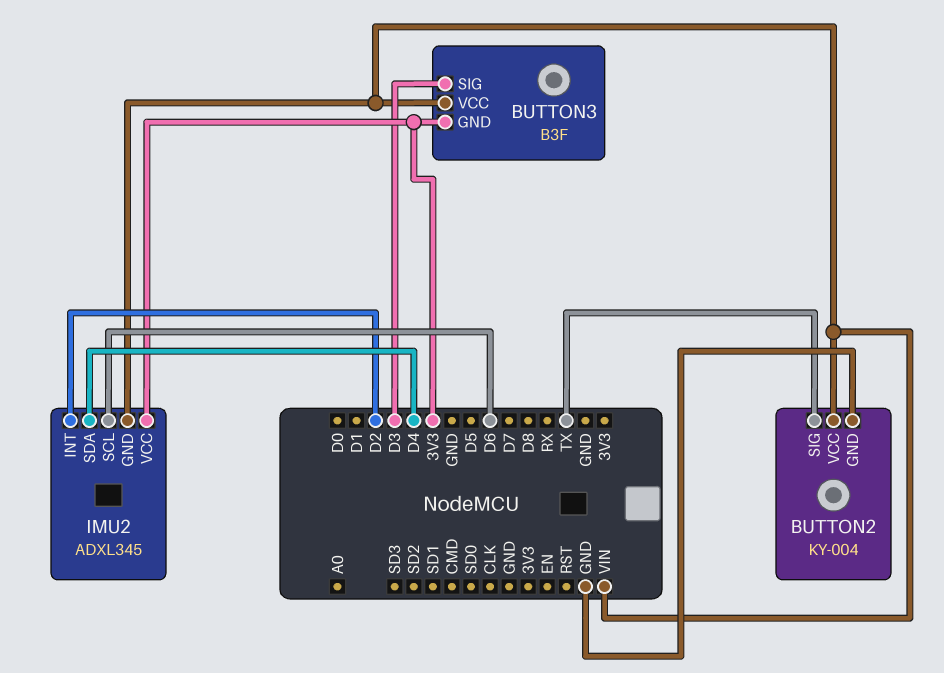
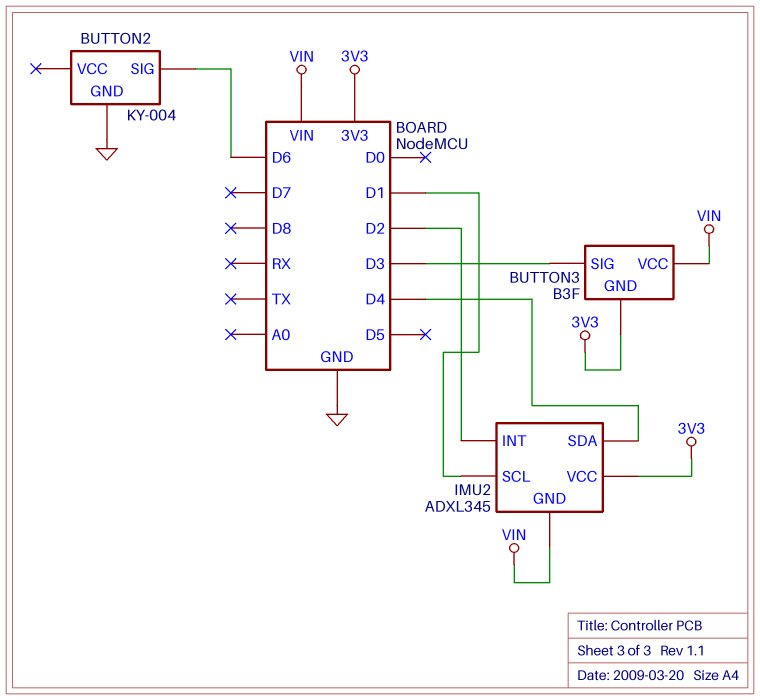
BUTTON2 pin SIG: TX -> D6
BUTTON2 pin VCC: VIN -> none
IMU2 pin SCL: D6 -> D1

